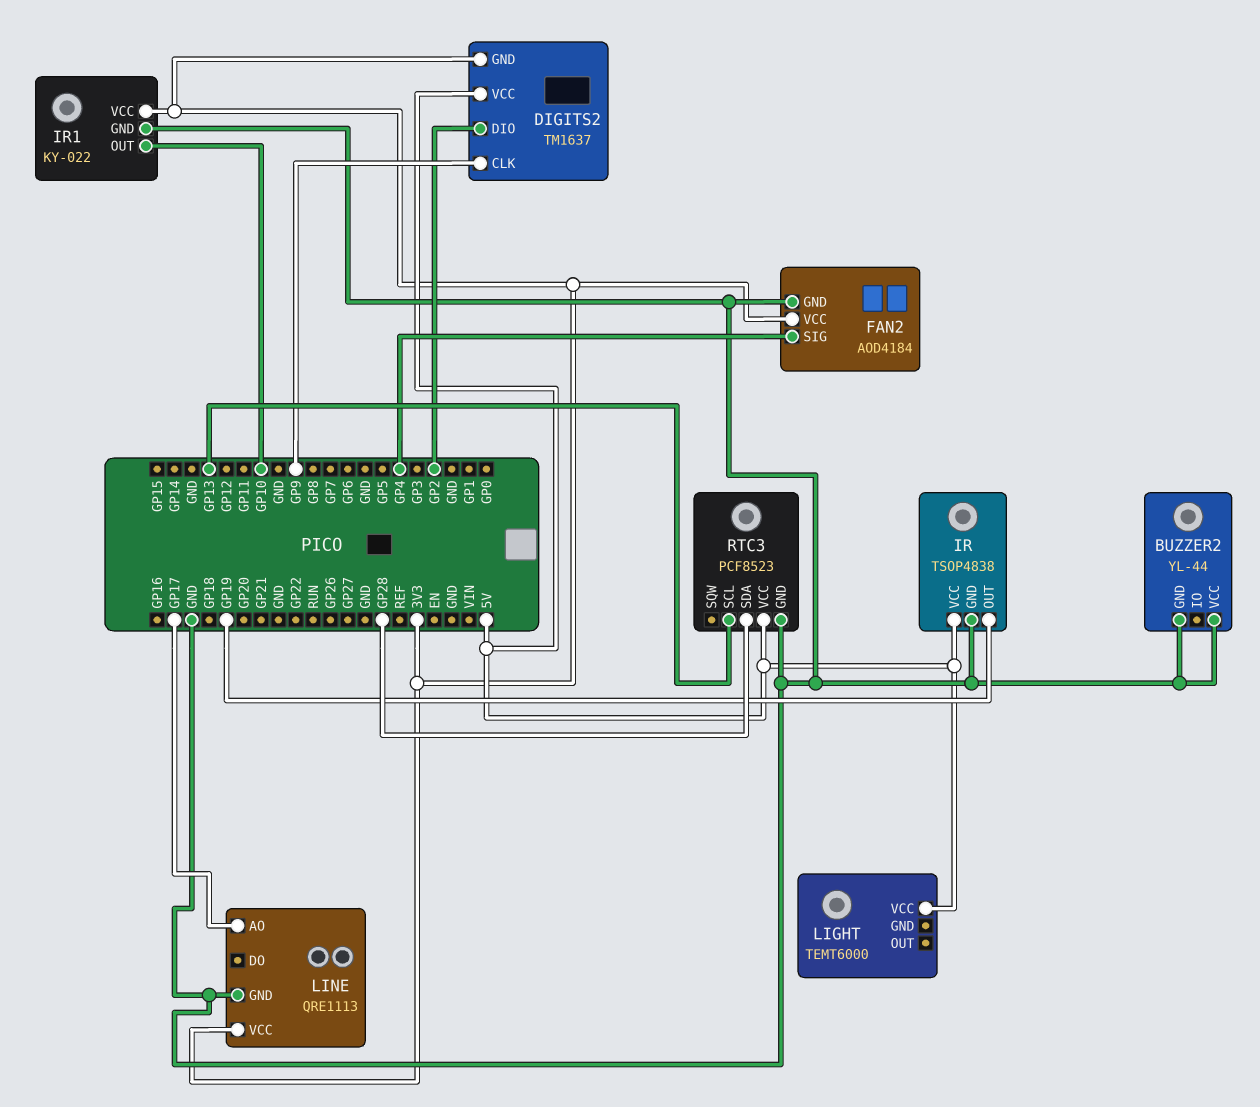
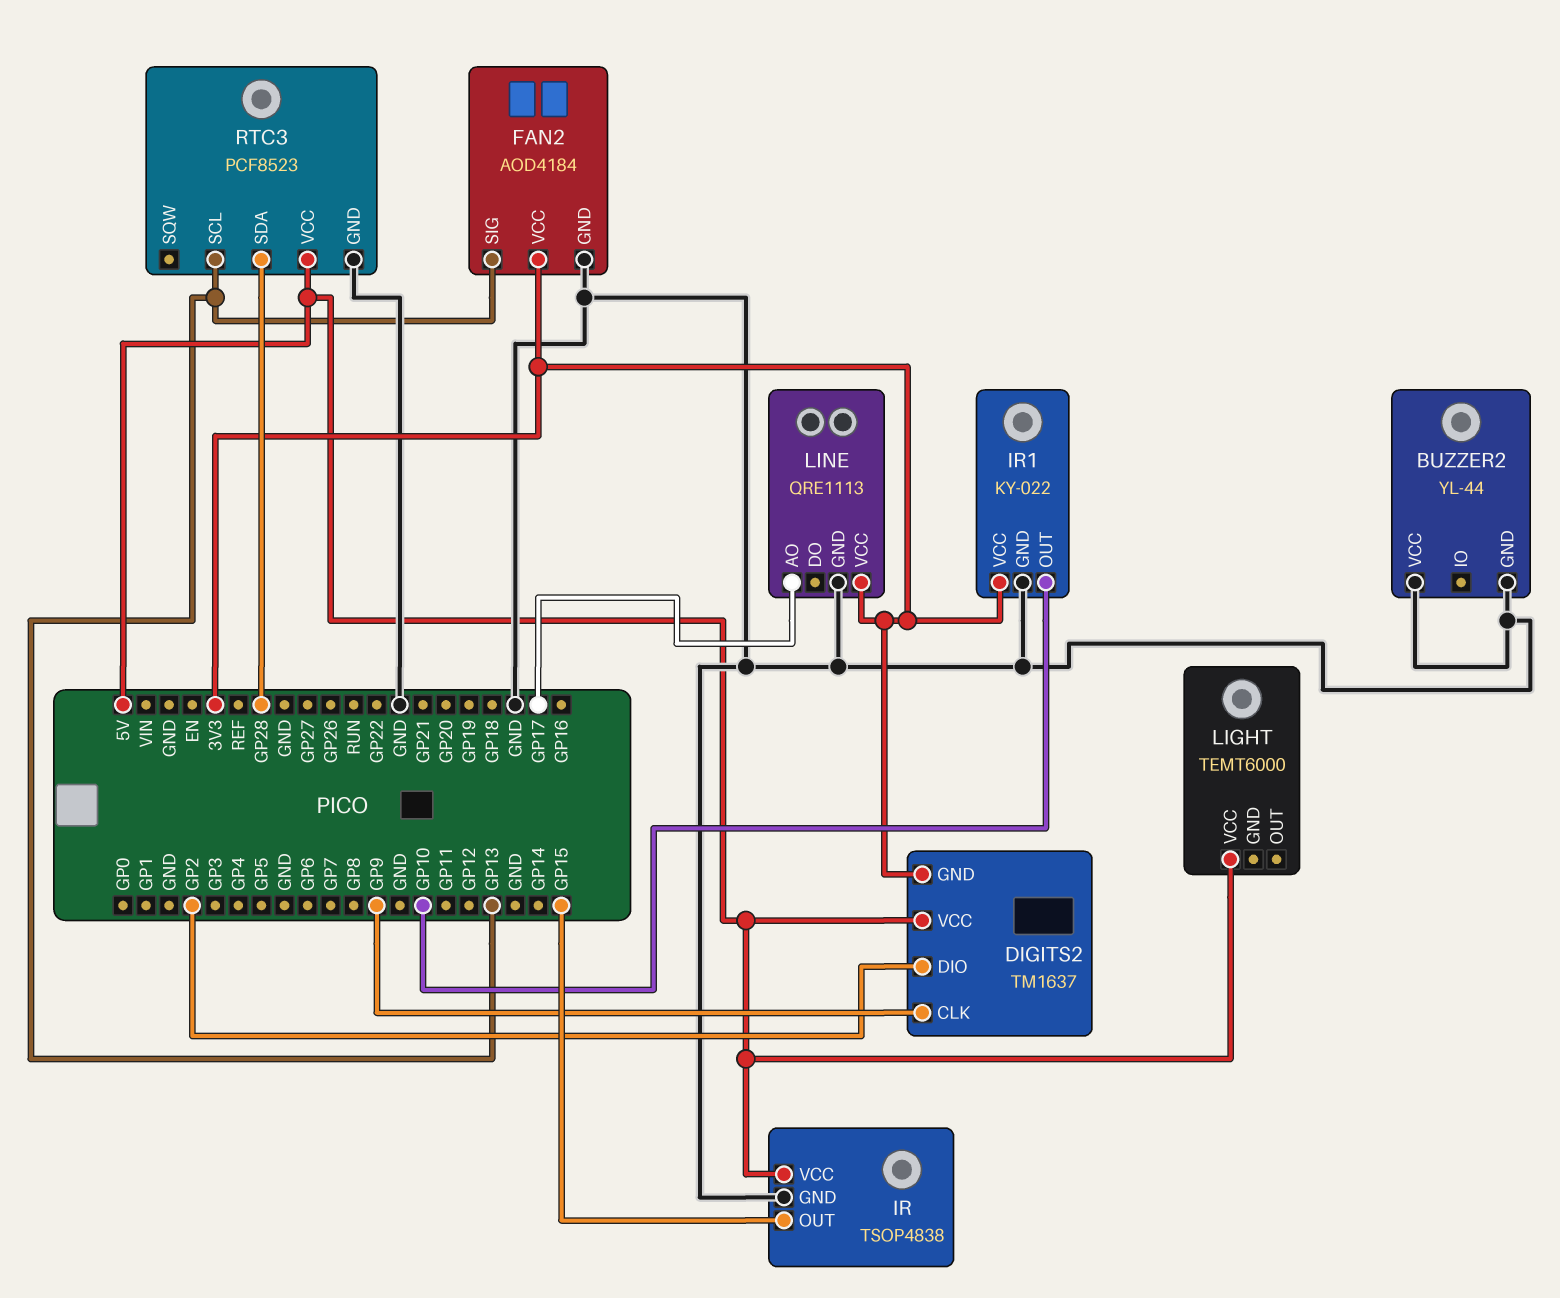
FAN2 pin SIG: GP4 -> GP13
IR pin OUT: GP19 -> GP15

